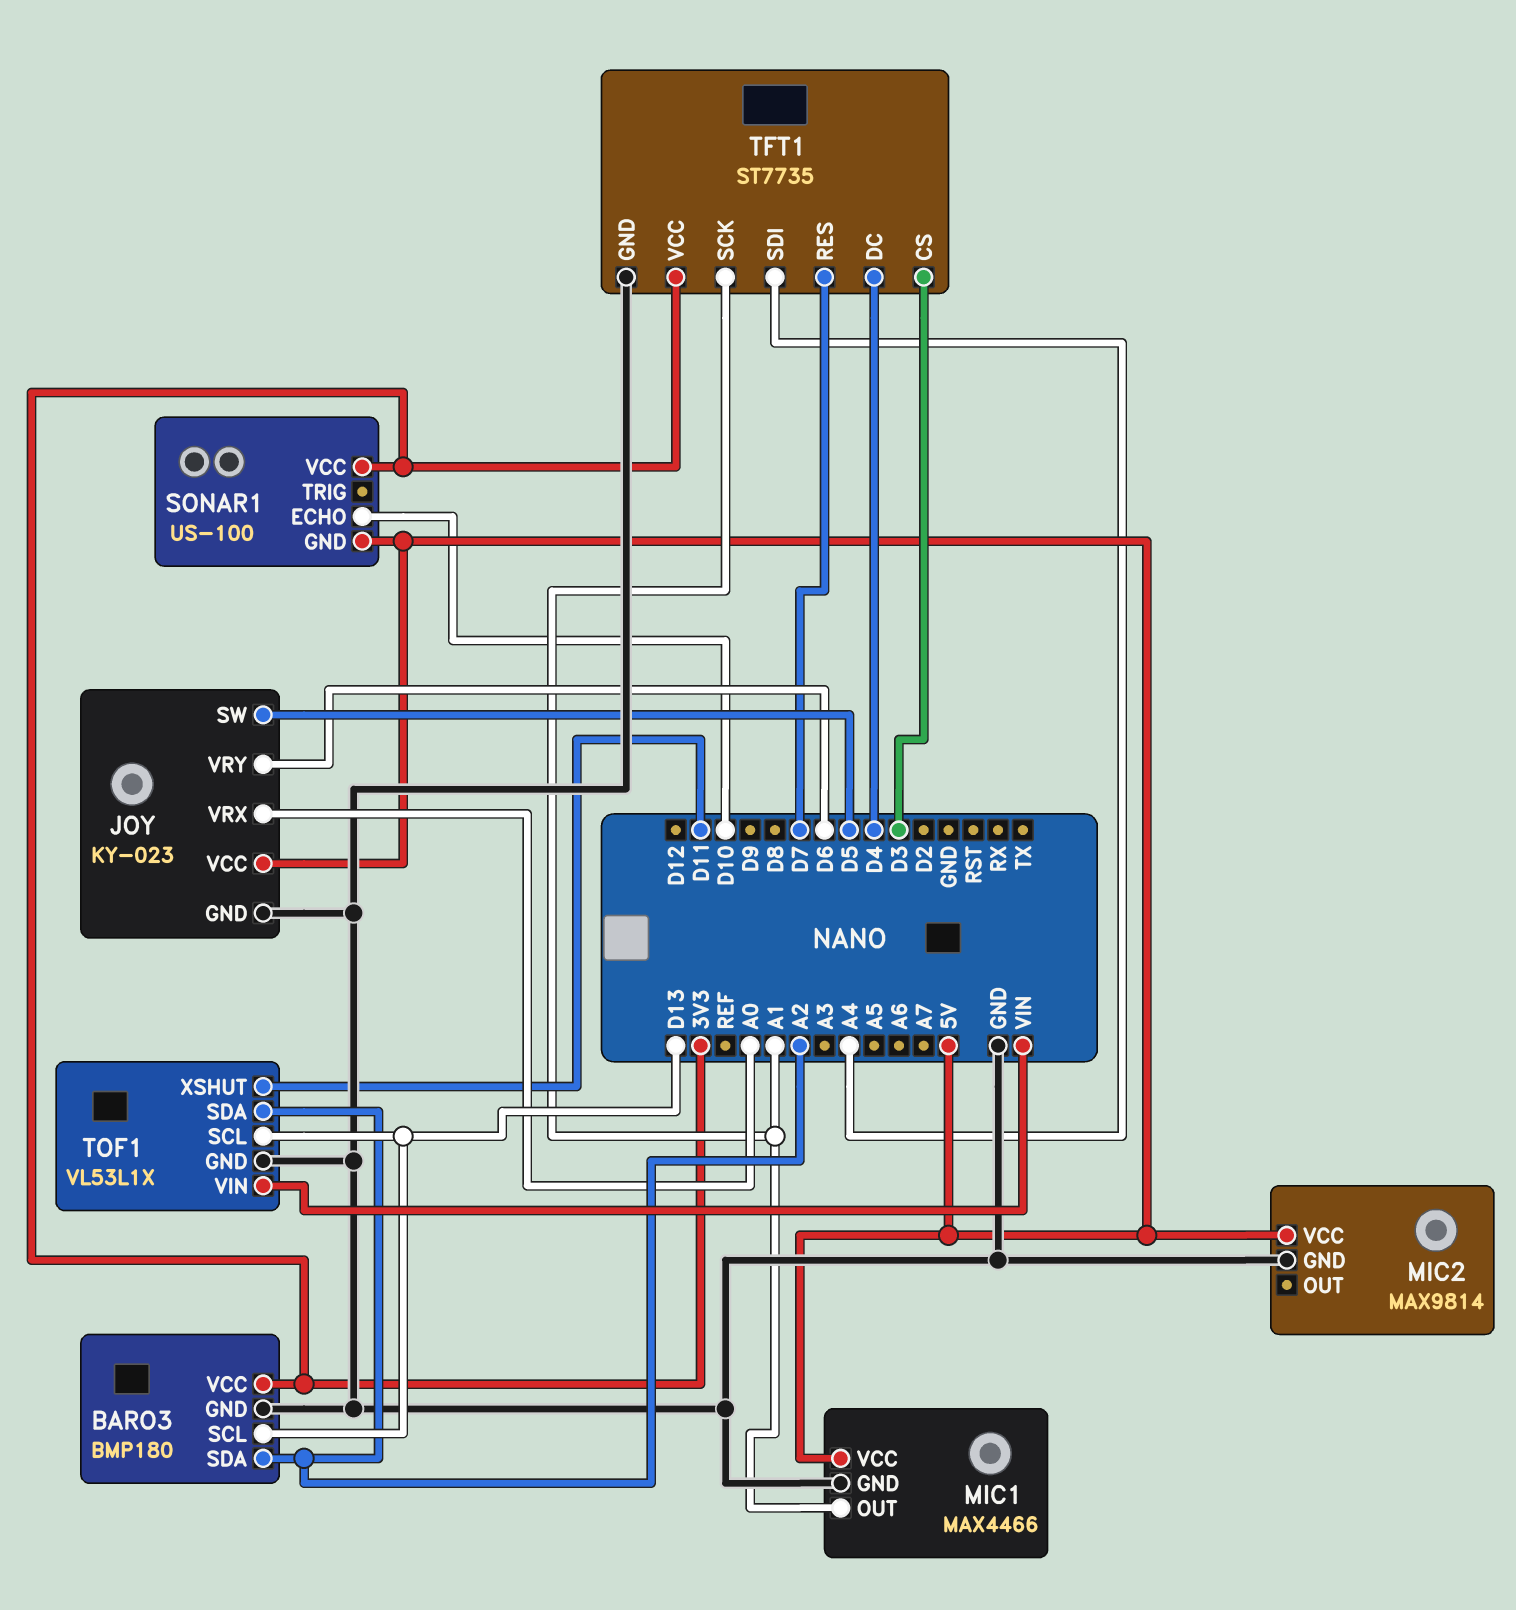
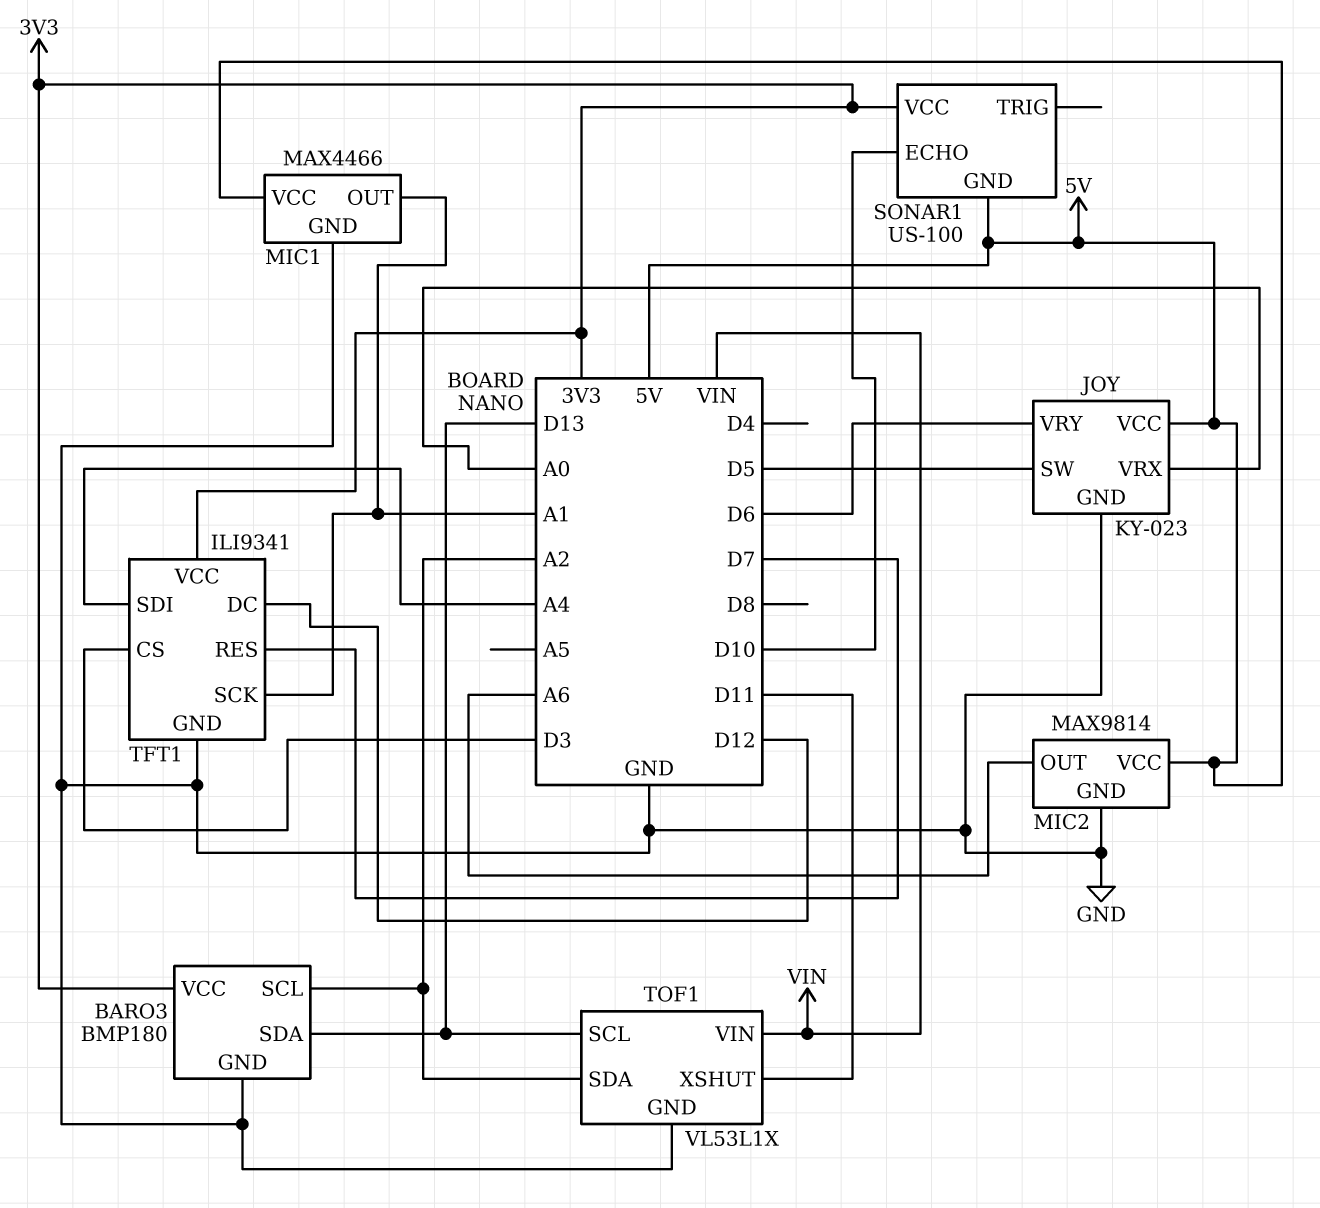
BARO3 pin SCL: D13 -> A2
BARO3 pin SDA: A2 -> D13
MIC2 pin OUT: none -> A6
TFT1: ST7735 -> ILI9341
TFT1 pin DC: D4 -> D12

